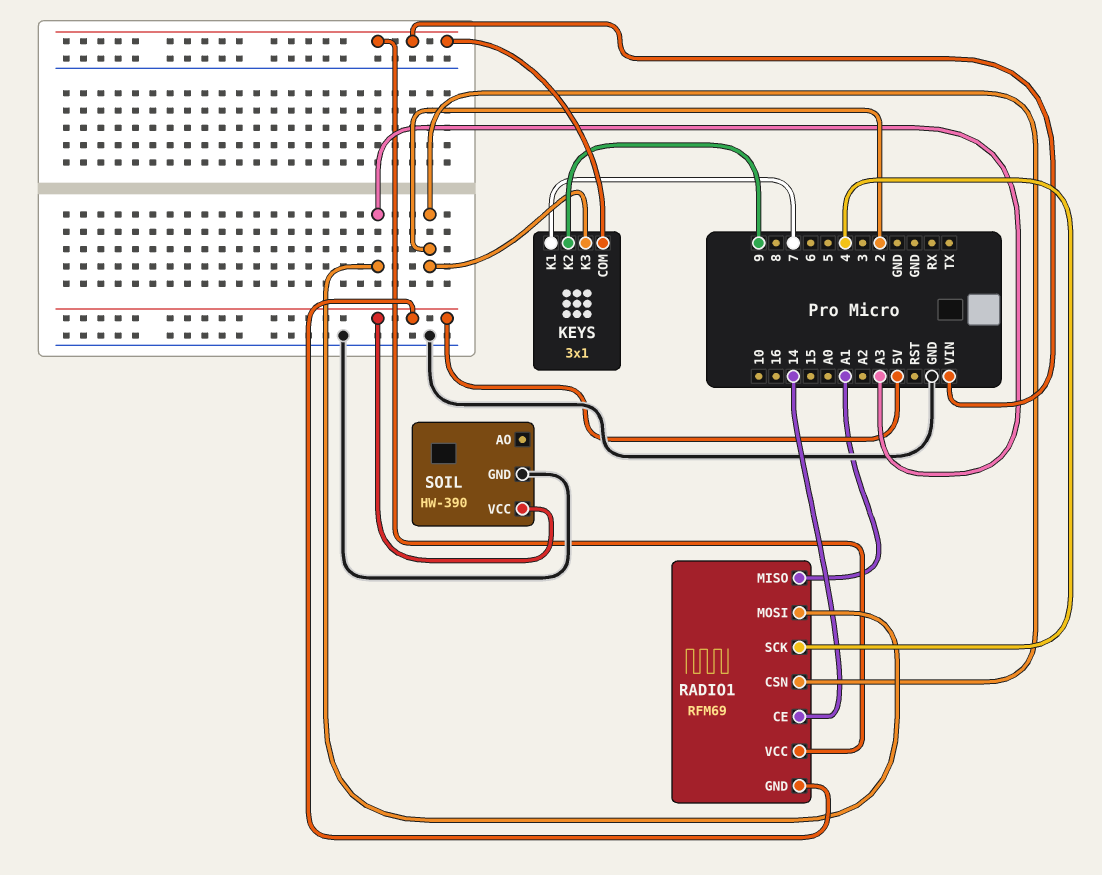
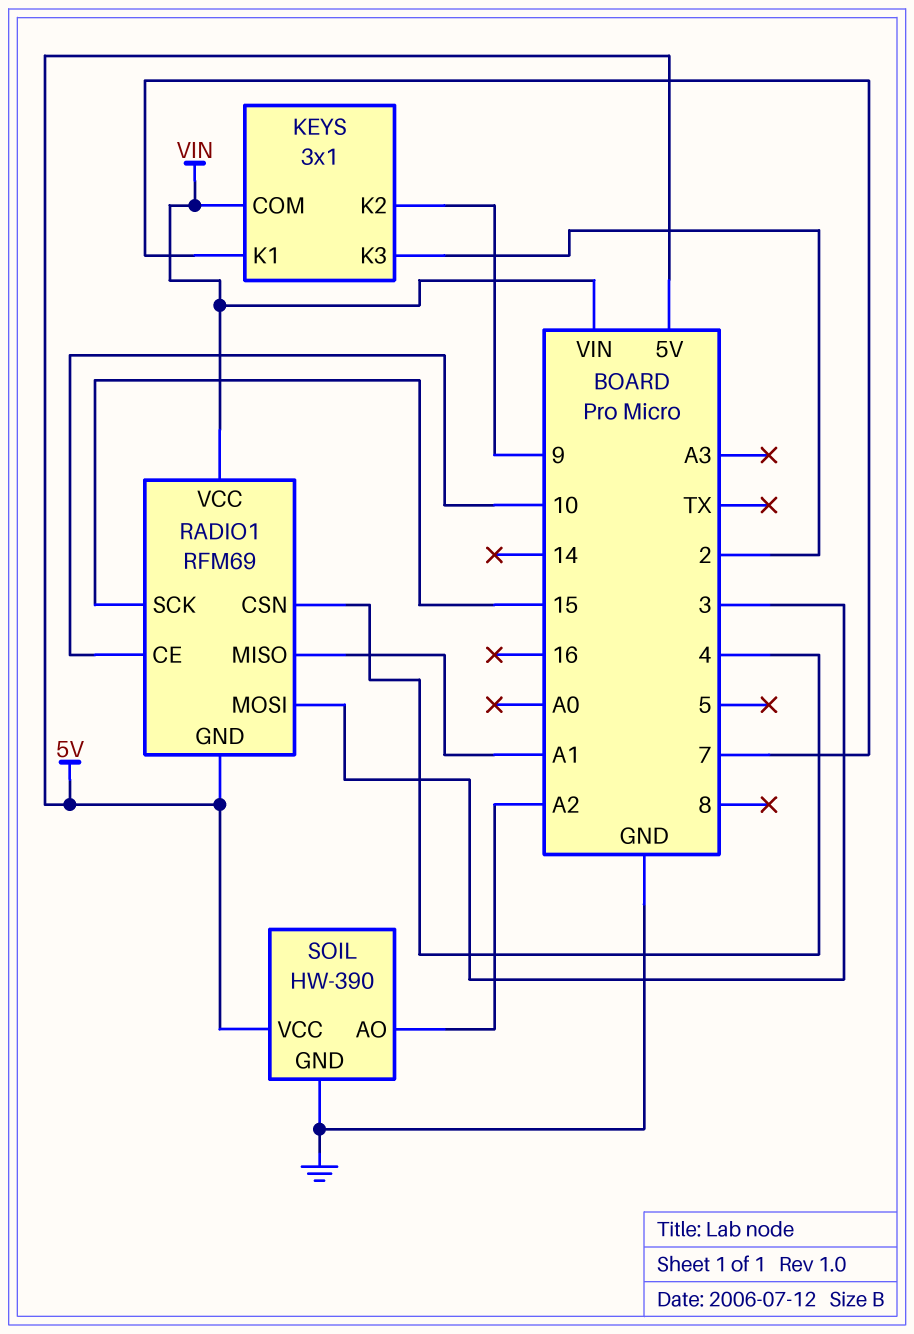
RADIO1 pin CE: 14 -> 10
RADIO1 pin CSN: 2 -> 4
RADIO1 pin MOSI: A3 -> 3
RADIO1 pin SCK: 4 -> 15
SOIL pin AO: none -> A2

